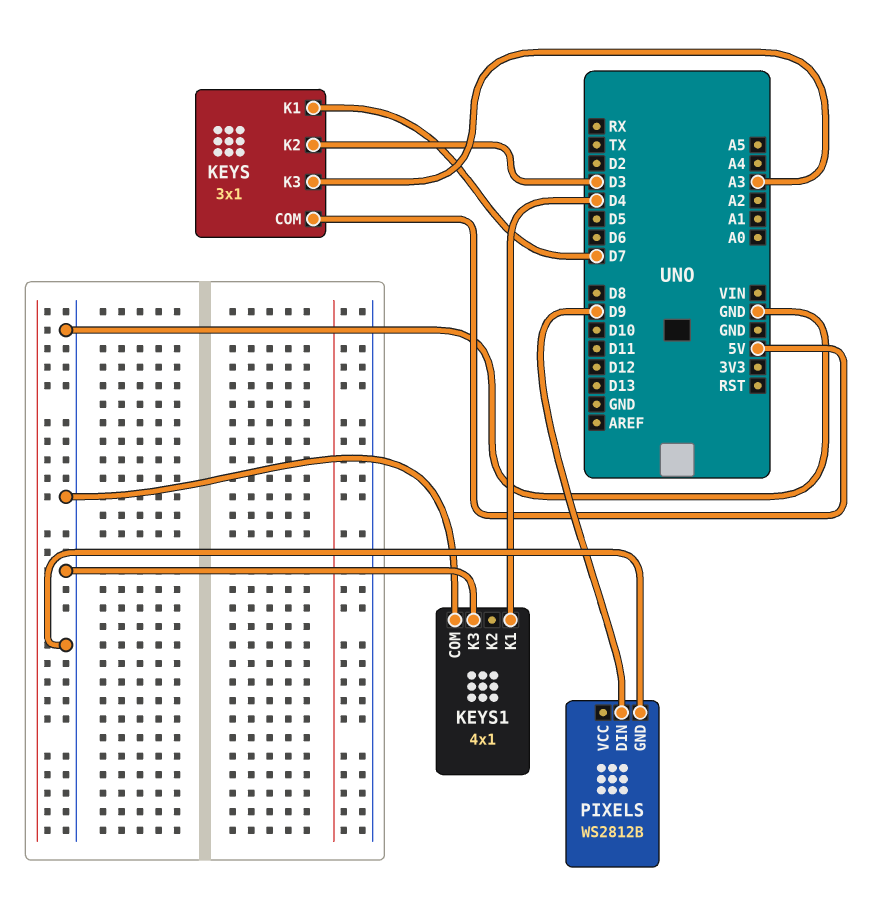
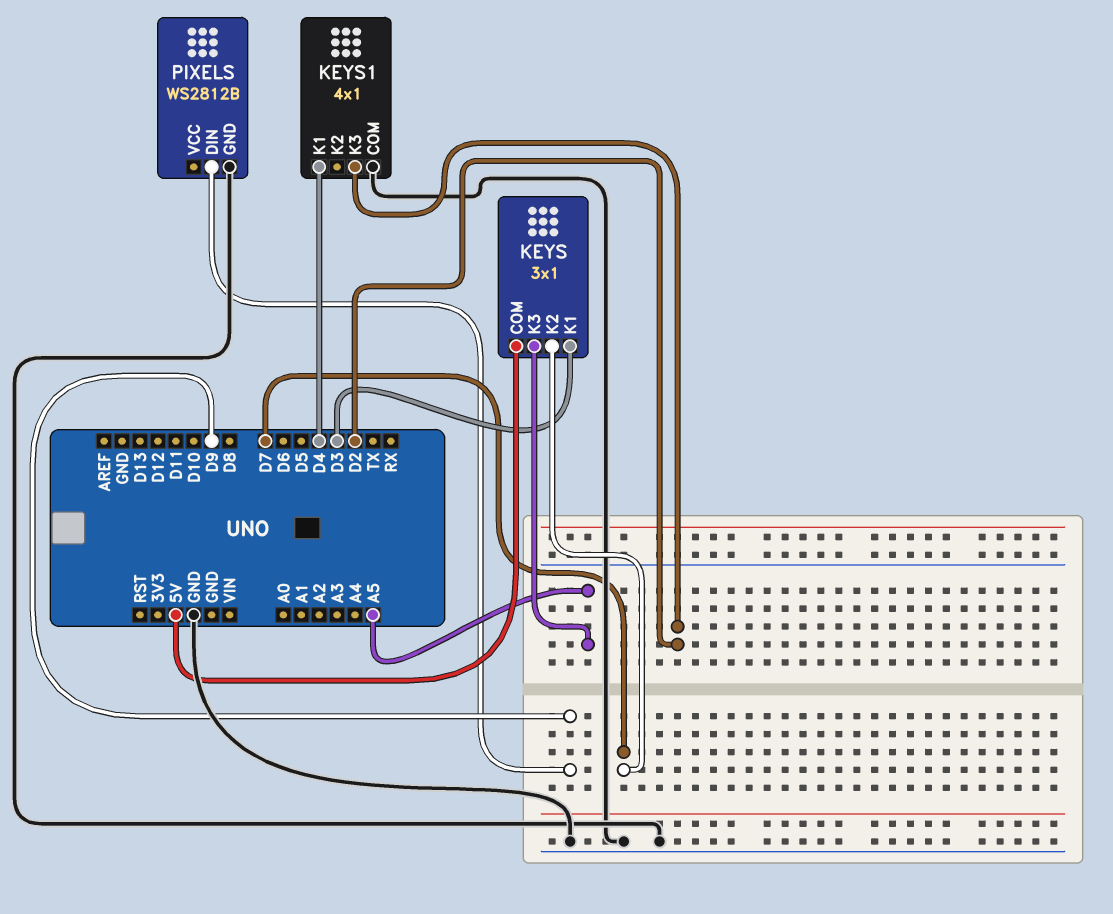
KEYS pin K1: D7 -> D3
KEYS pin K2: D3 -> D7
KEYS pin K3: A3 -> A5
KEYS1 pin K3: GND -> D2

